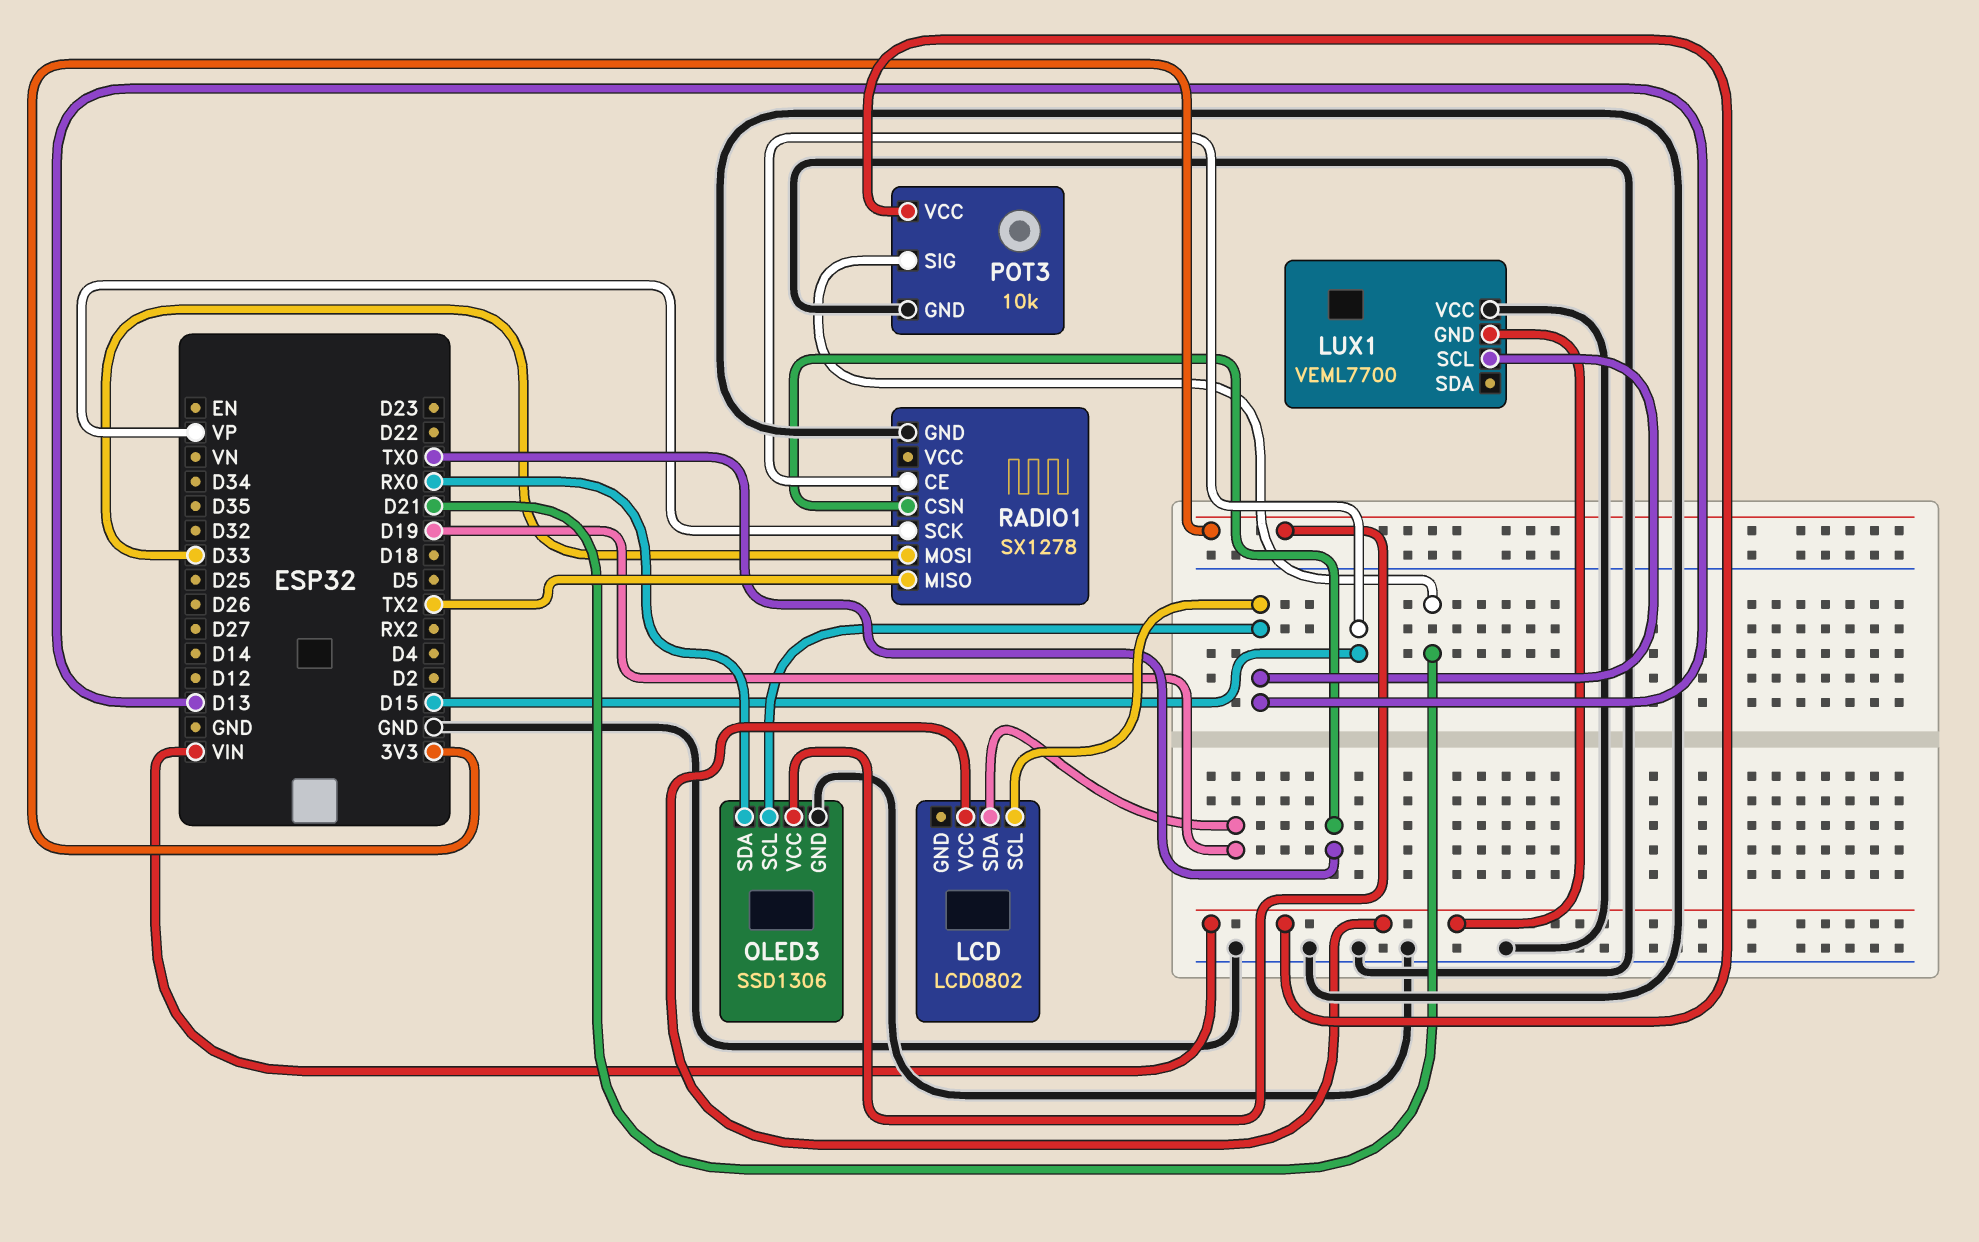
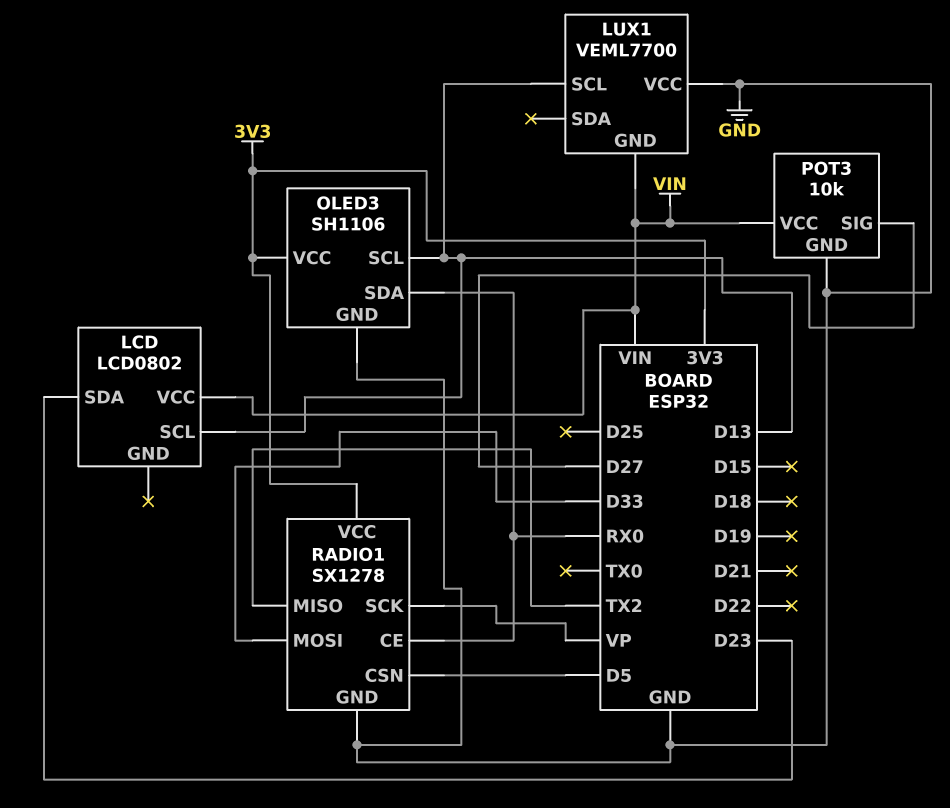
LCD pin SDA: D19 -> D23
OLED3: SSD1306 -> SH1106
POT3 pin SIG: D21 -> D27
RADIO1 pin CE: D15 -> RX0
RADIO1 pin CSN: TX0 -> D5
RADIO1 pin VCC: none -> 3V3

